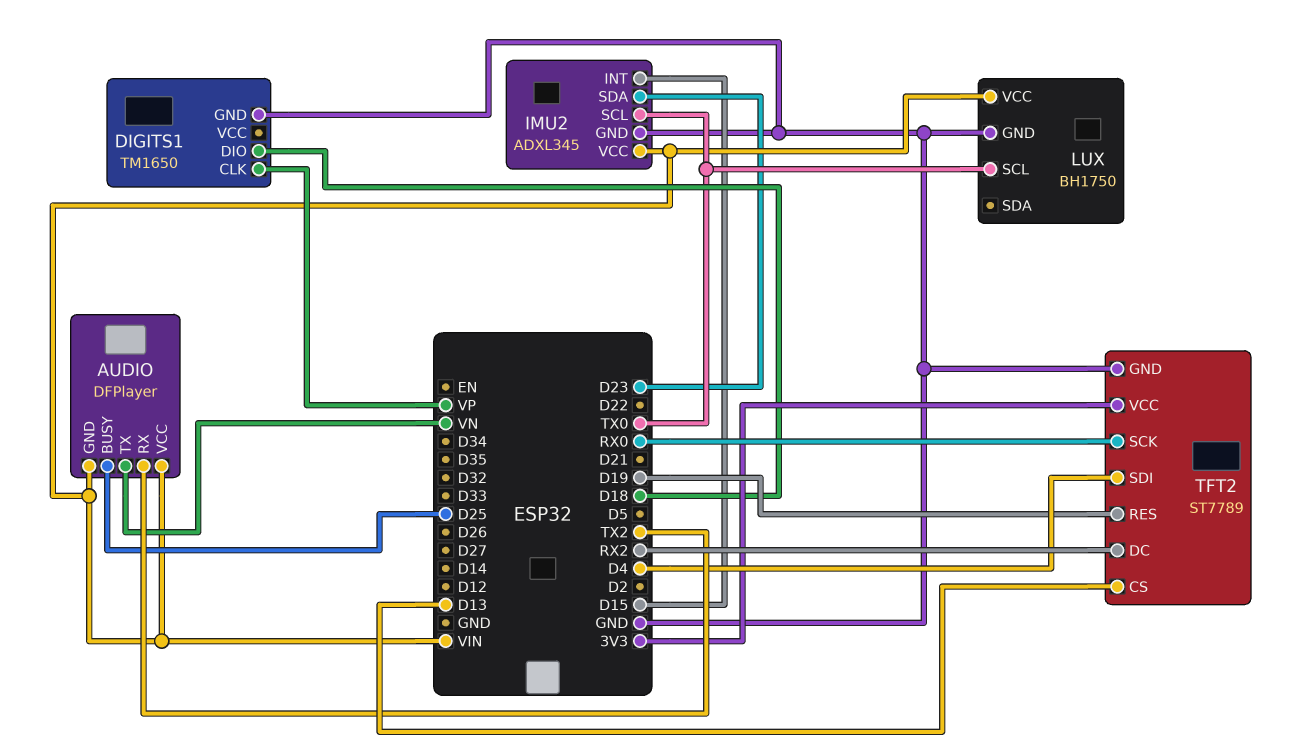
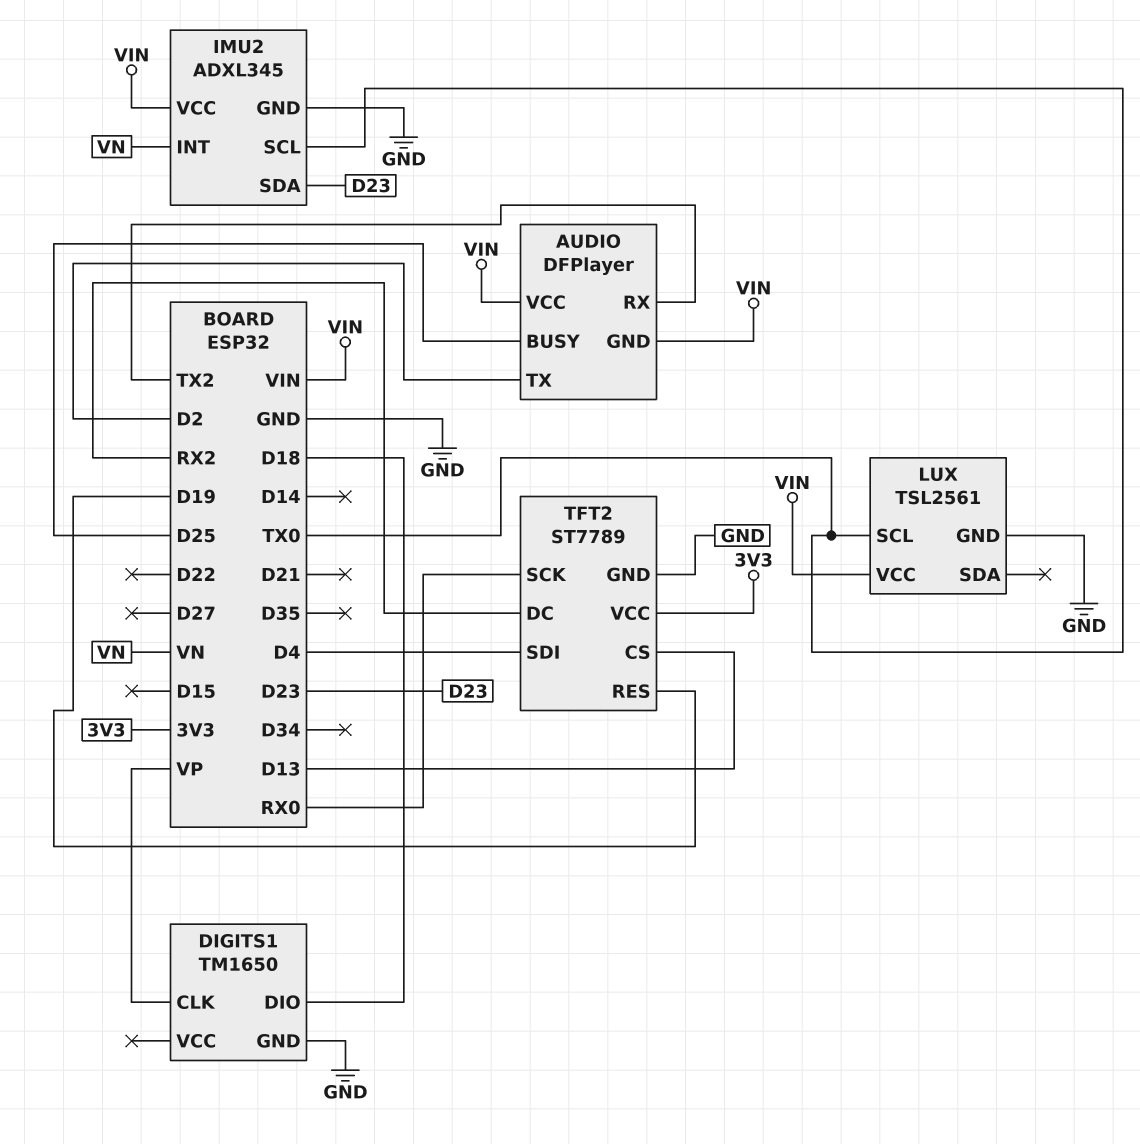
AUDIO pin TX: VN -> D2
IMU2 pin INT: D15 -> VN
LUX: BH1750 -> TSL2561

